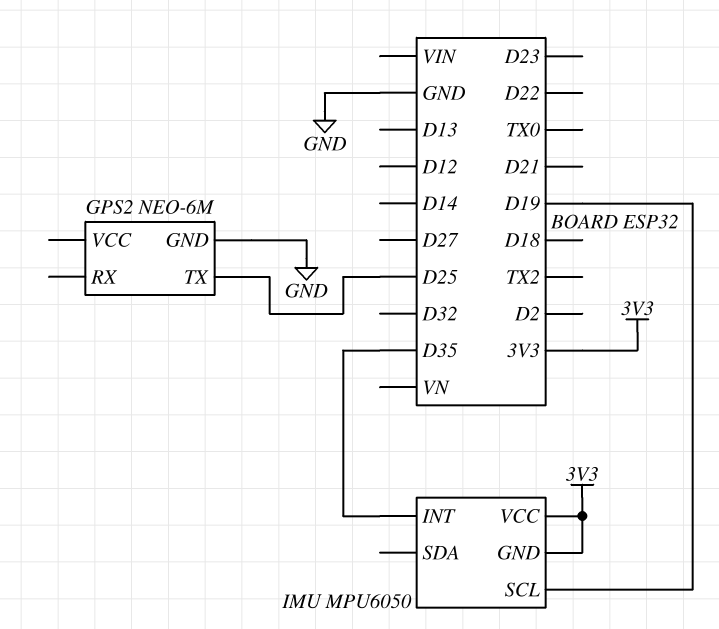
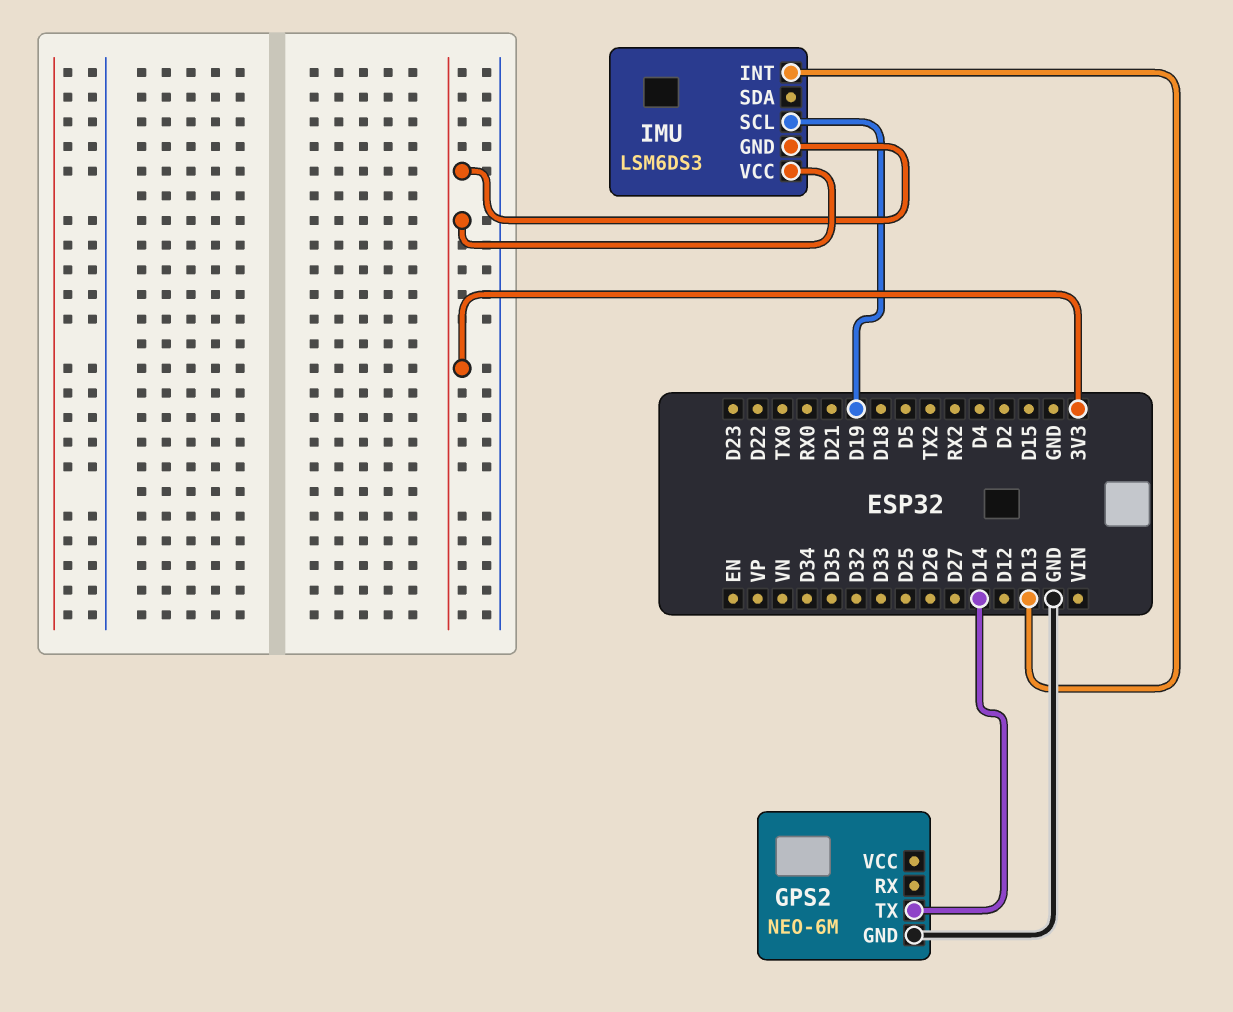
GPS2 pin TX: D25 -> D14
IMU: MPU6050 -> LSM6DS3
IMU pin INT: D35 -> D13

